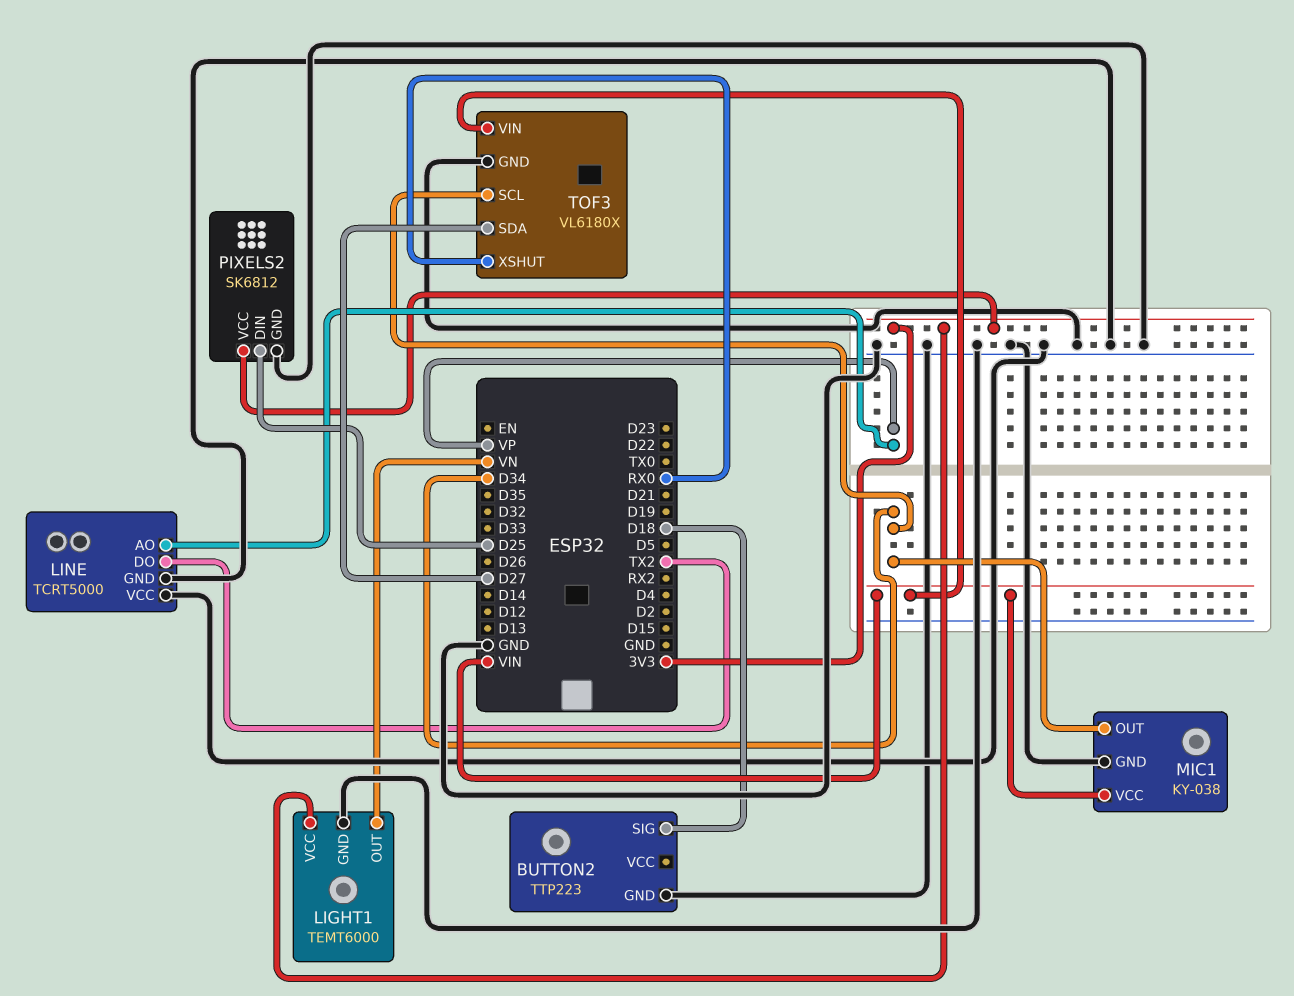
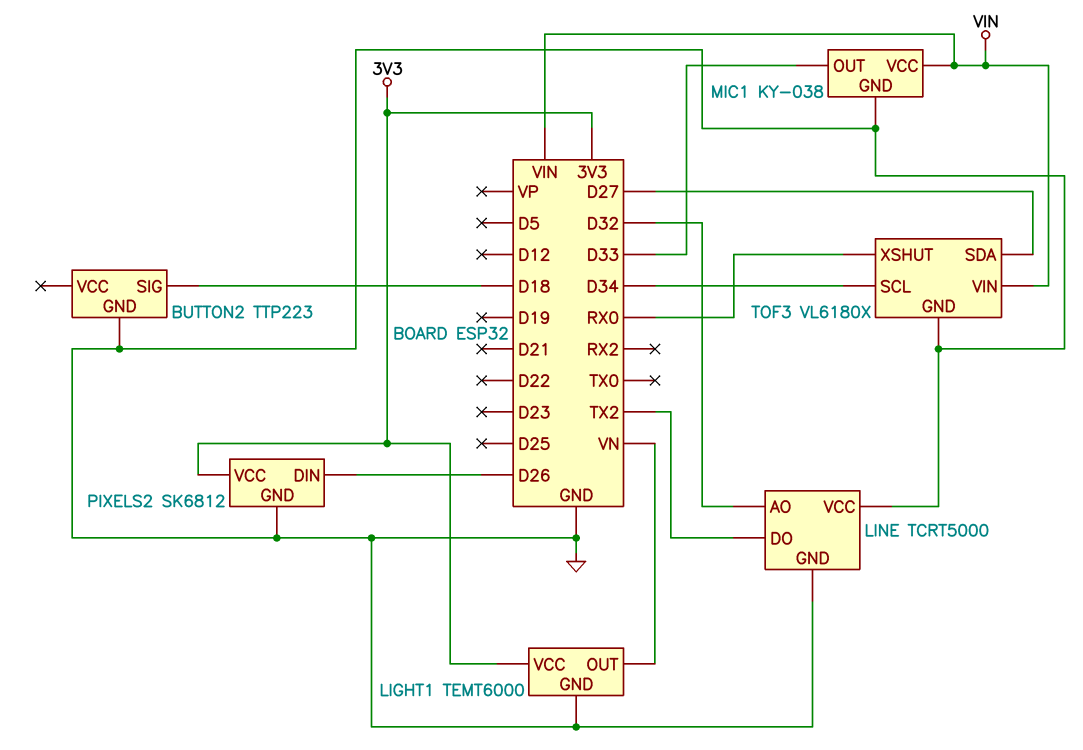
LINE pin AO: VP -> D32
MIC1 pin OUT: D34 -> D33
PIXELS2 pin DIN: D25 -> D26

